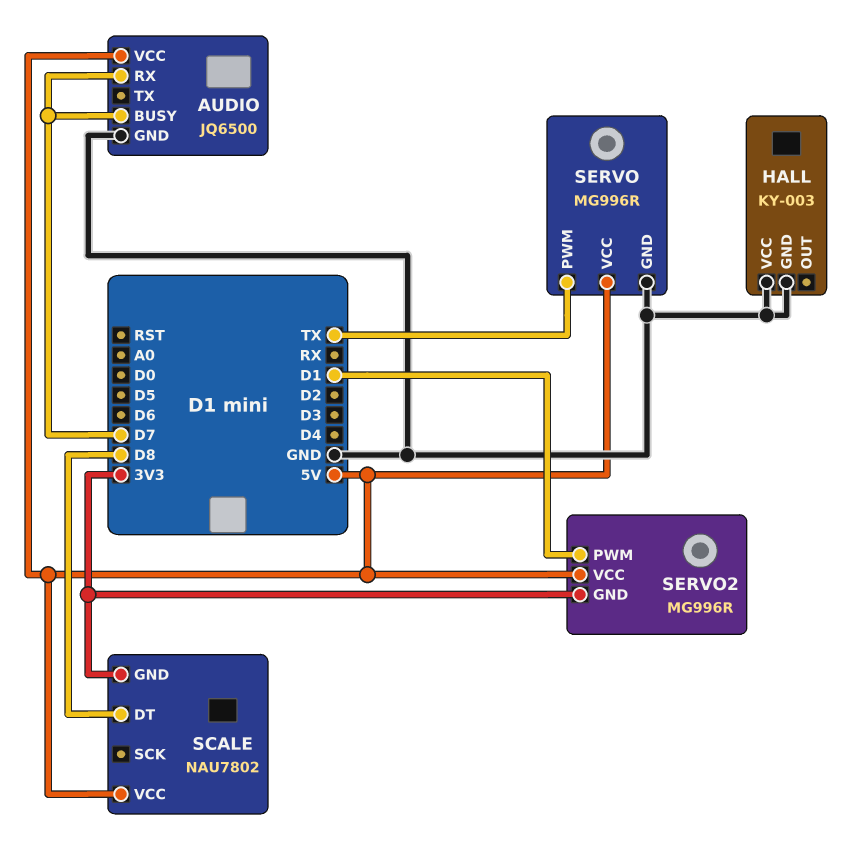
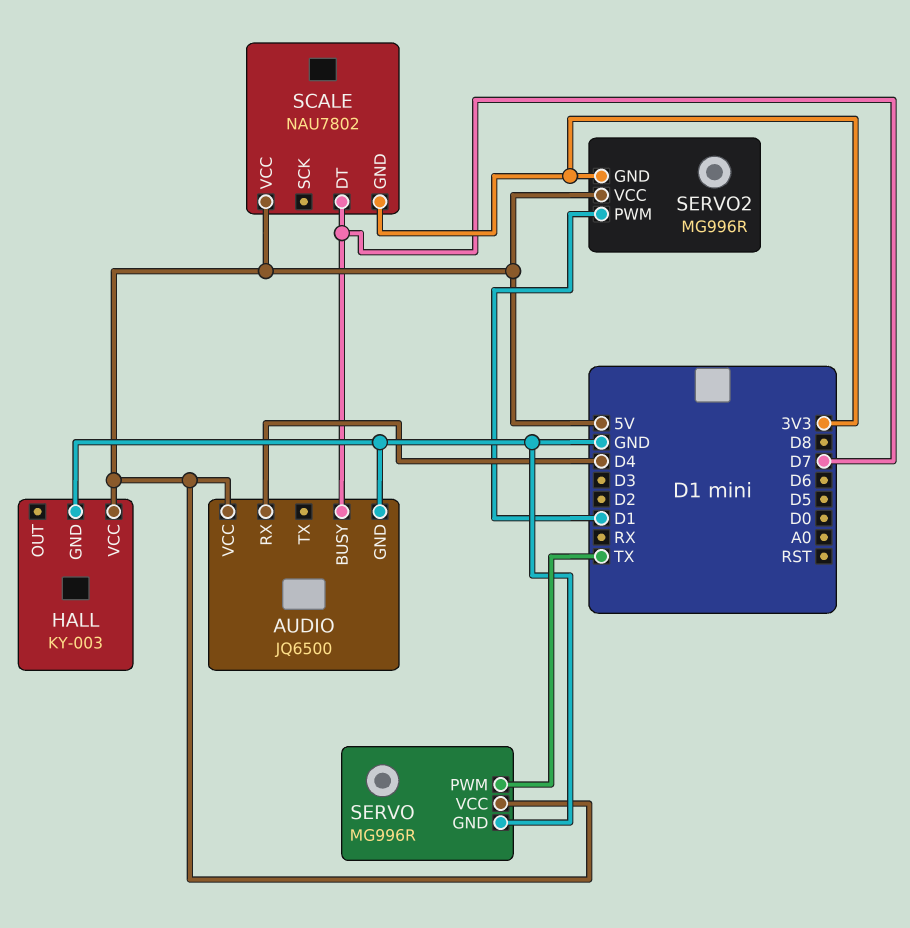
AUDIO pin RX: D7 -> D4
HALL pin VCC: GND -> 5V
SCALE pin DT: D8 -> D7

